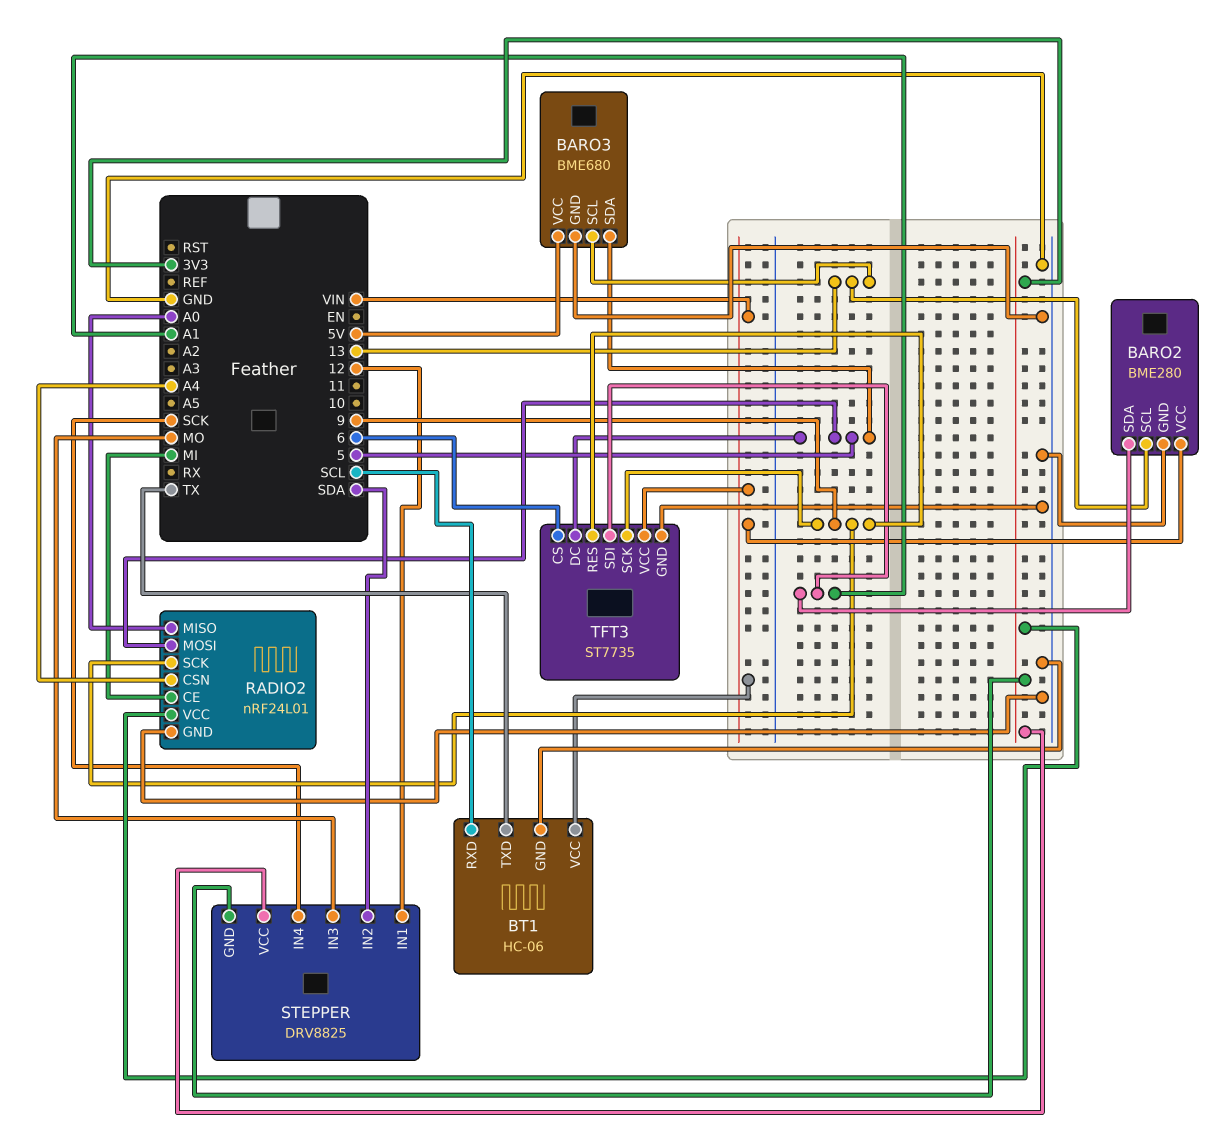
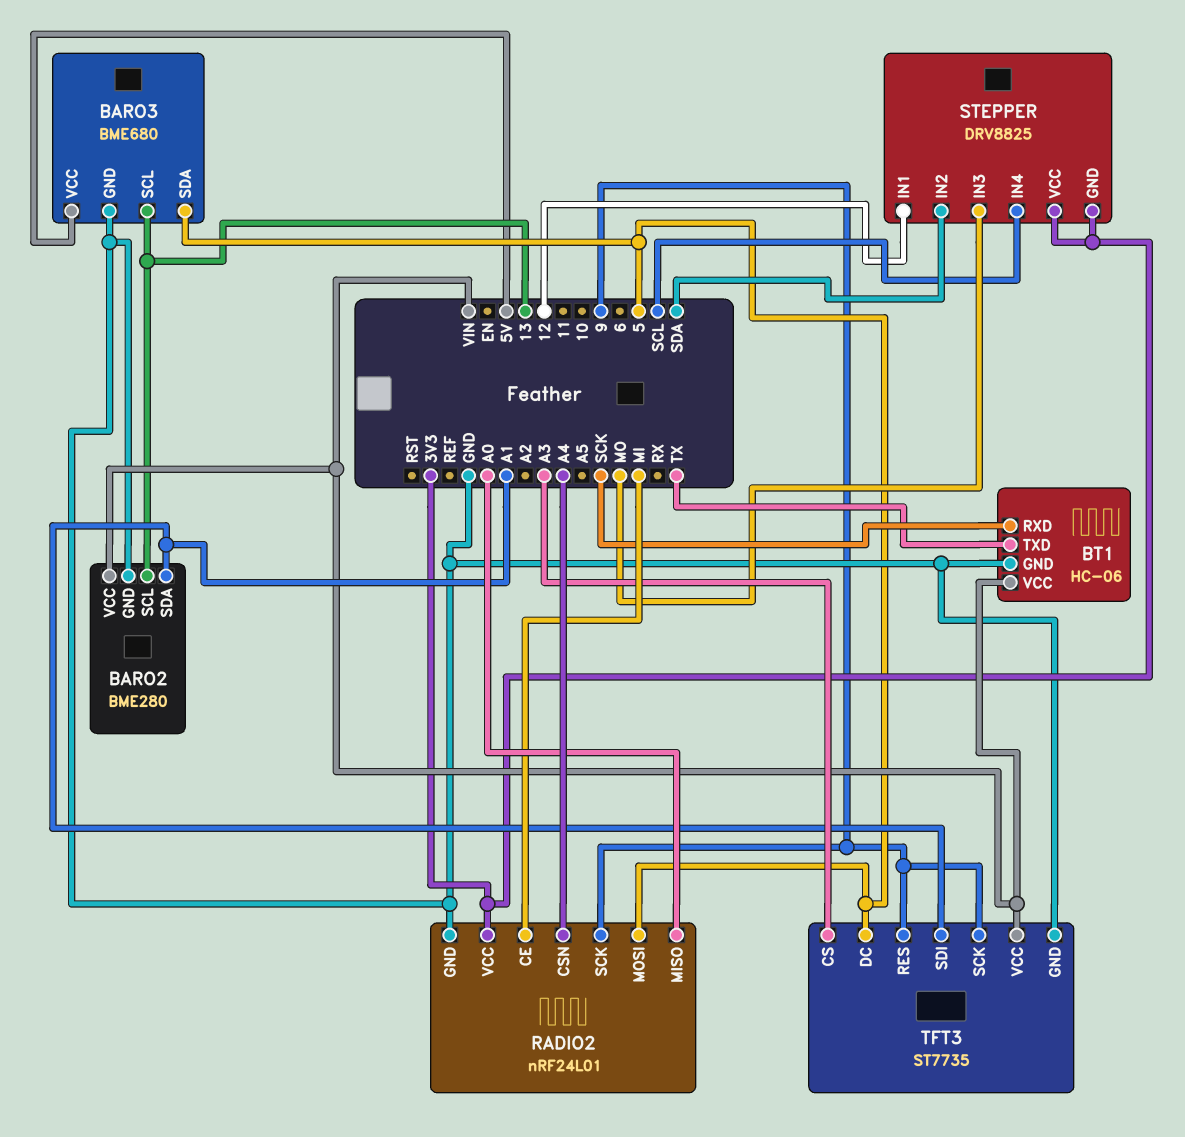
BT1 pin RXD: SCL -> SCK
STEPPER pin IN4: SCK -> SCL
TFT3 pin CS: 6 -> A3

